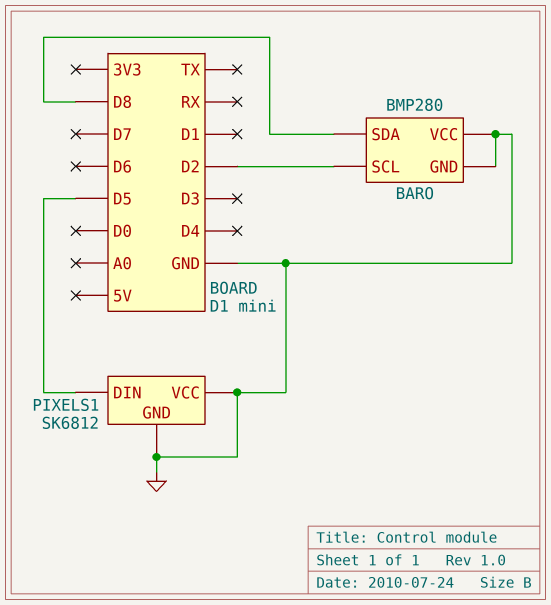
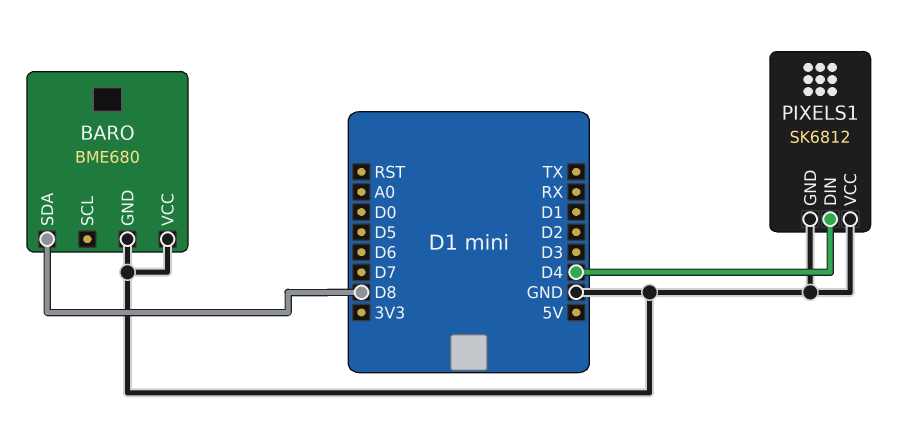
BARO: BMP280 -> BME680
BARO pin SCL: D2 -> none
PIXELS1 pin DIN: D5 -> D4

